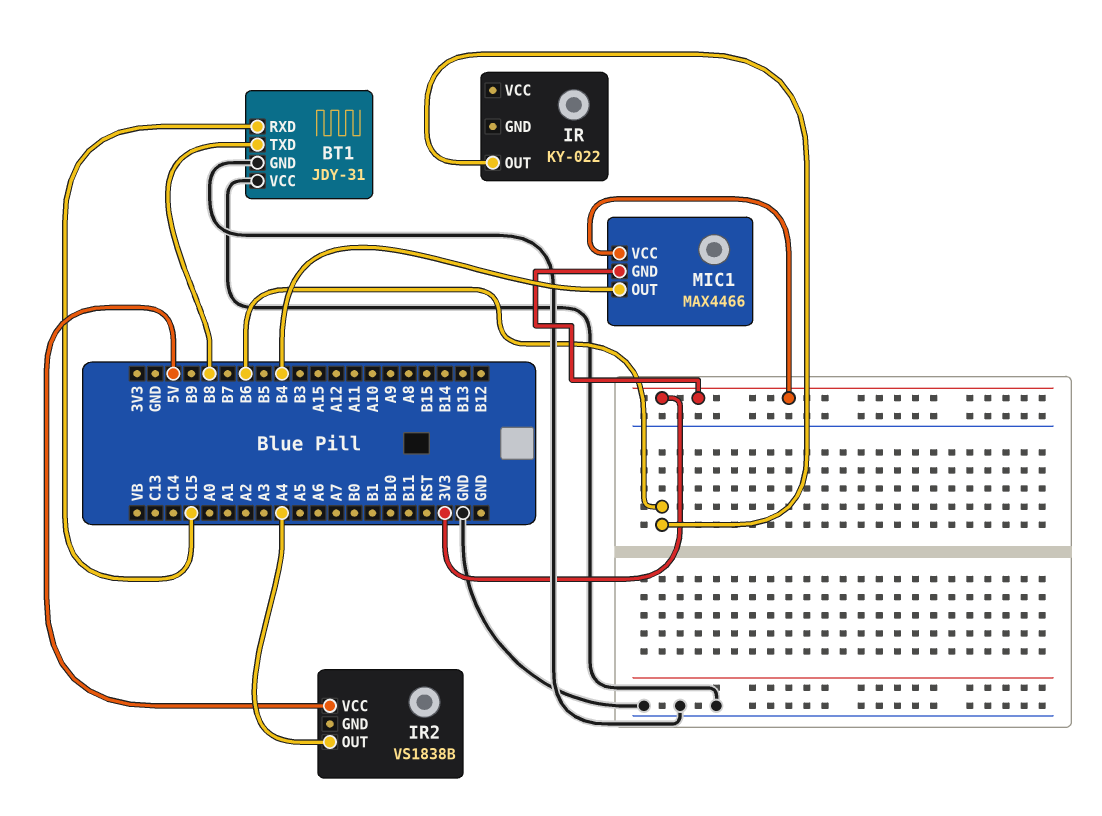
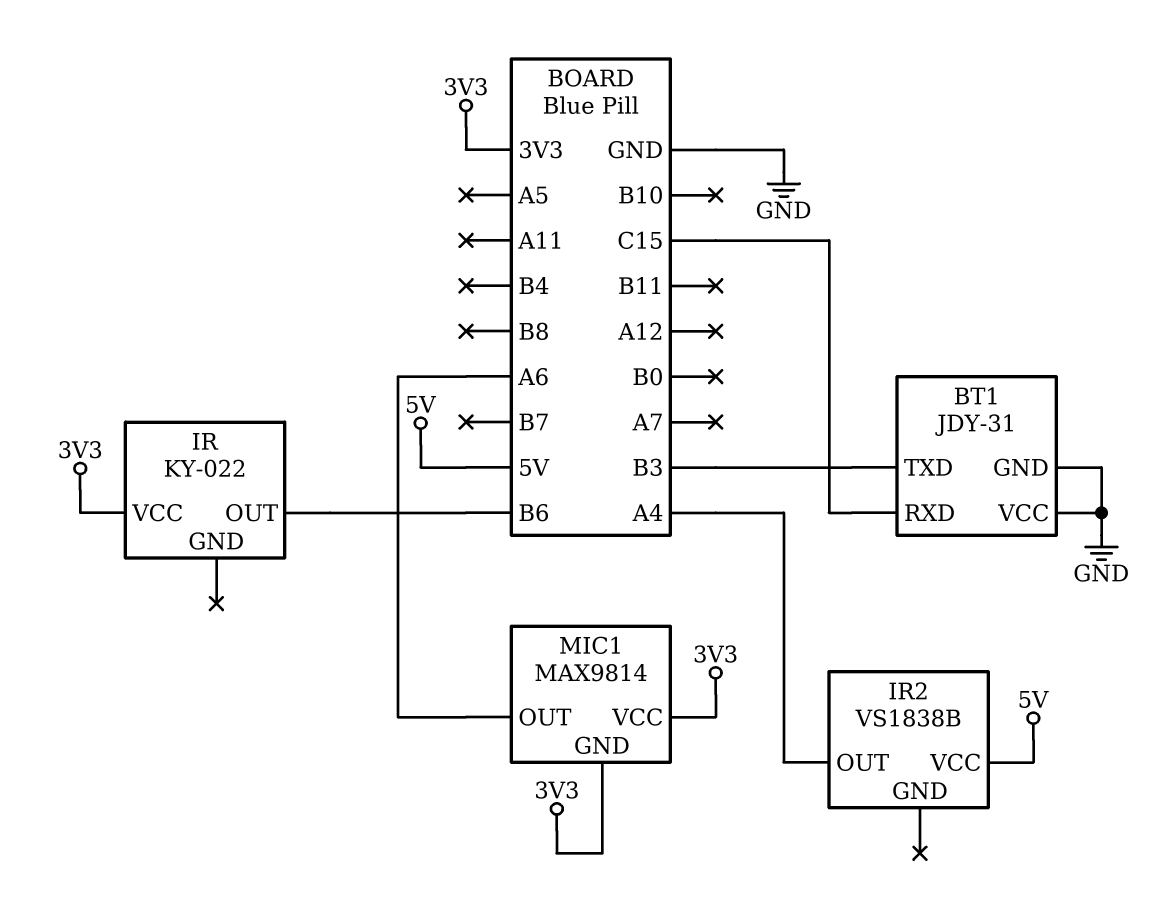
BT1 pin TXD: B8 -> B3
IR pin VCC: none -> 3V3
MIC1: MAX4466 -> MAX9814
MIC1 pin OUT: B4 -> A6

